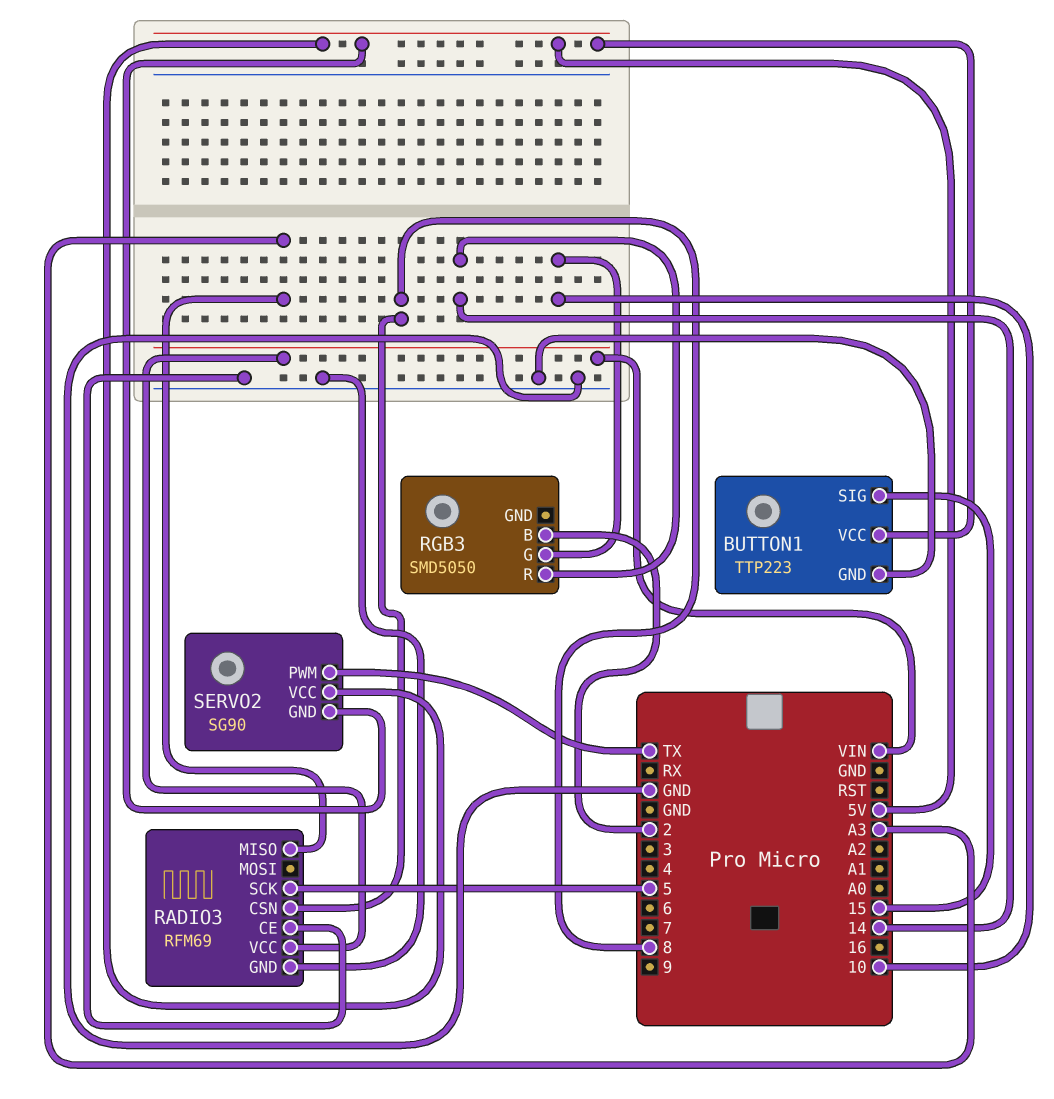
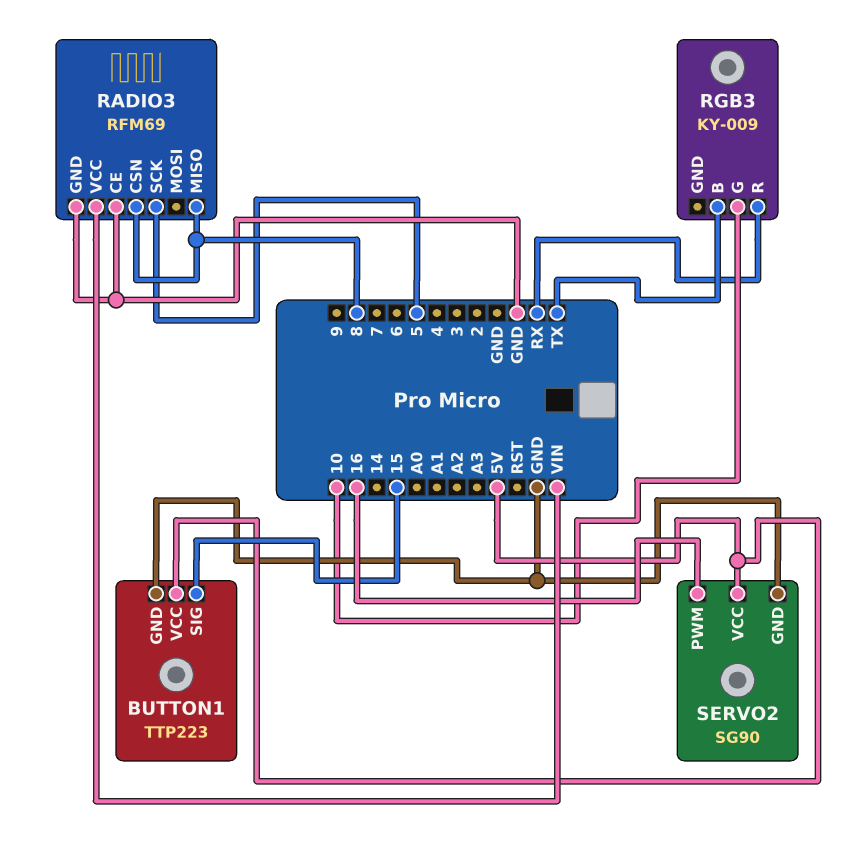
RADIO3 pin MISO: A3 -> 8
RGB3: SMD5050 -> KY-009
RGB3 pin B: 2 -> TX
RGB3 pin R: 14 -> RX
SERVO2 pin GND: 5V -> GND
SERVO2 pin PWM: TX -> 16

